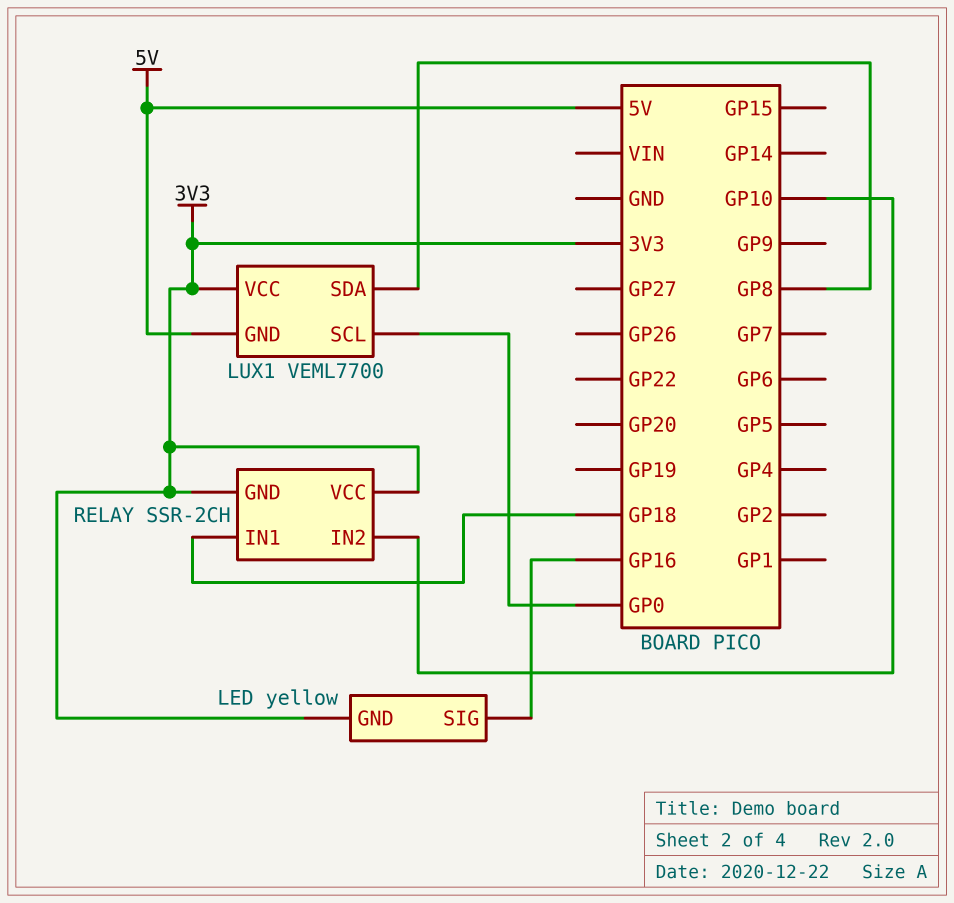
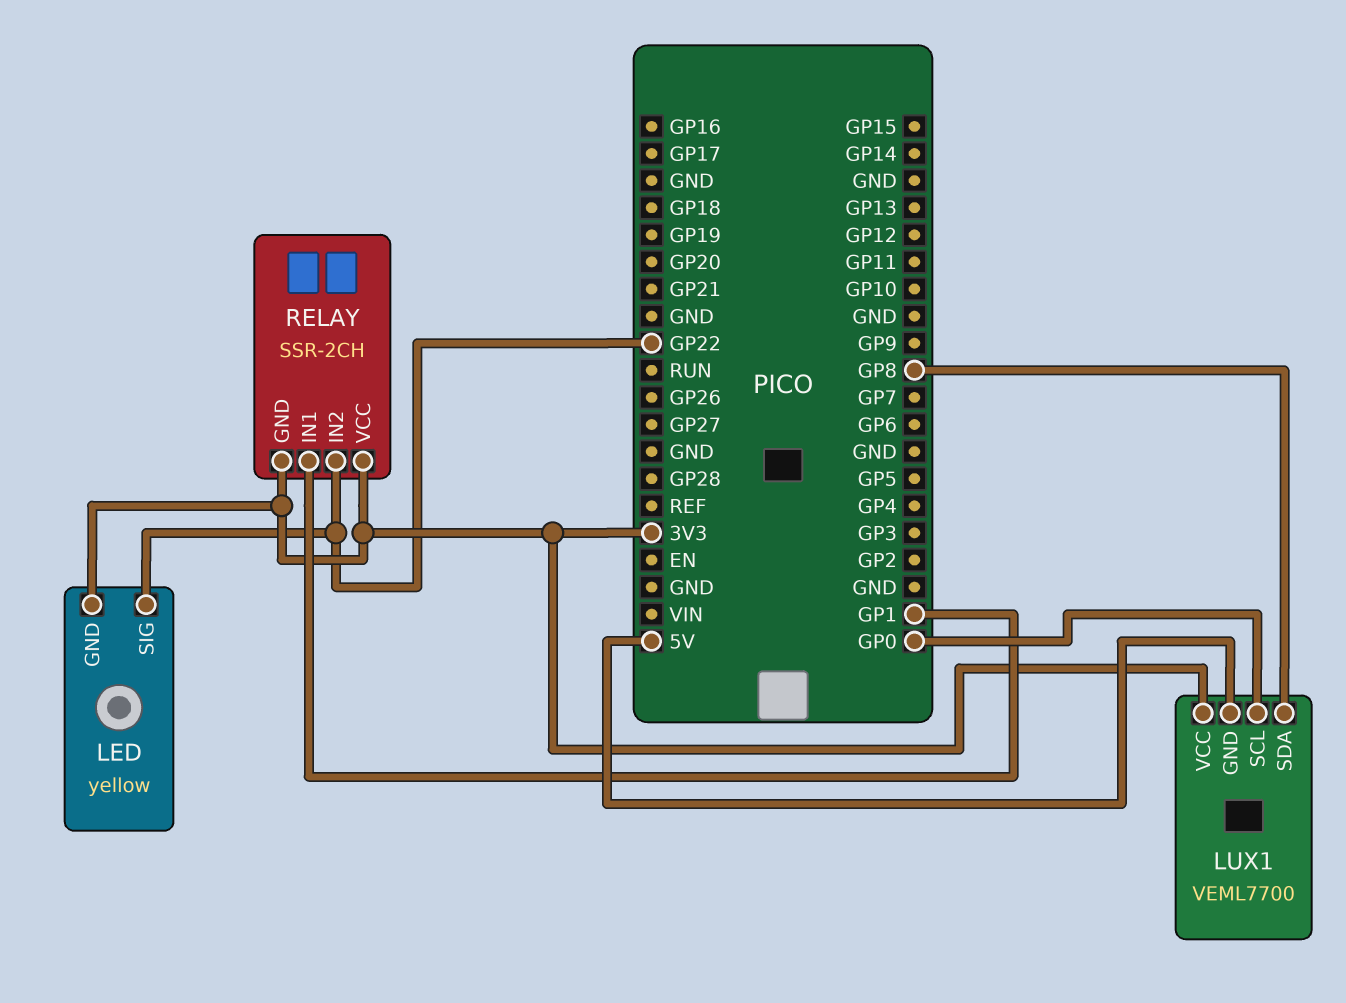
LED pin SIG: GP16 -> GP22
RELAY pin IN1: GP18 -> GP1
RELAY pin IN2: GP10 -> GP22

